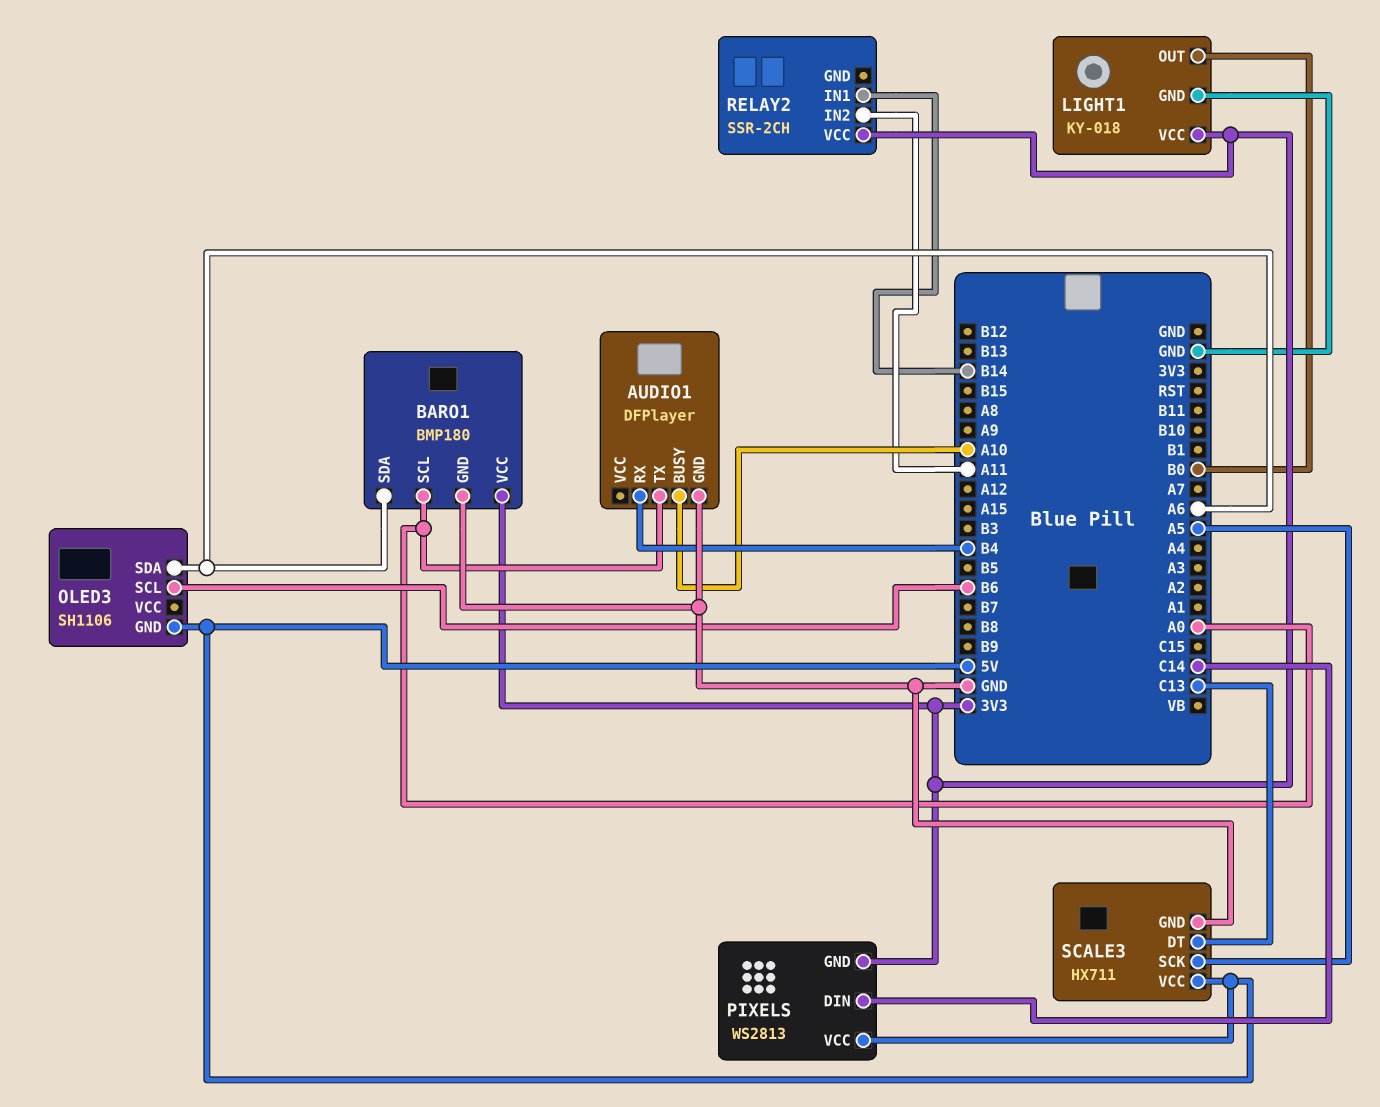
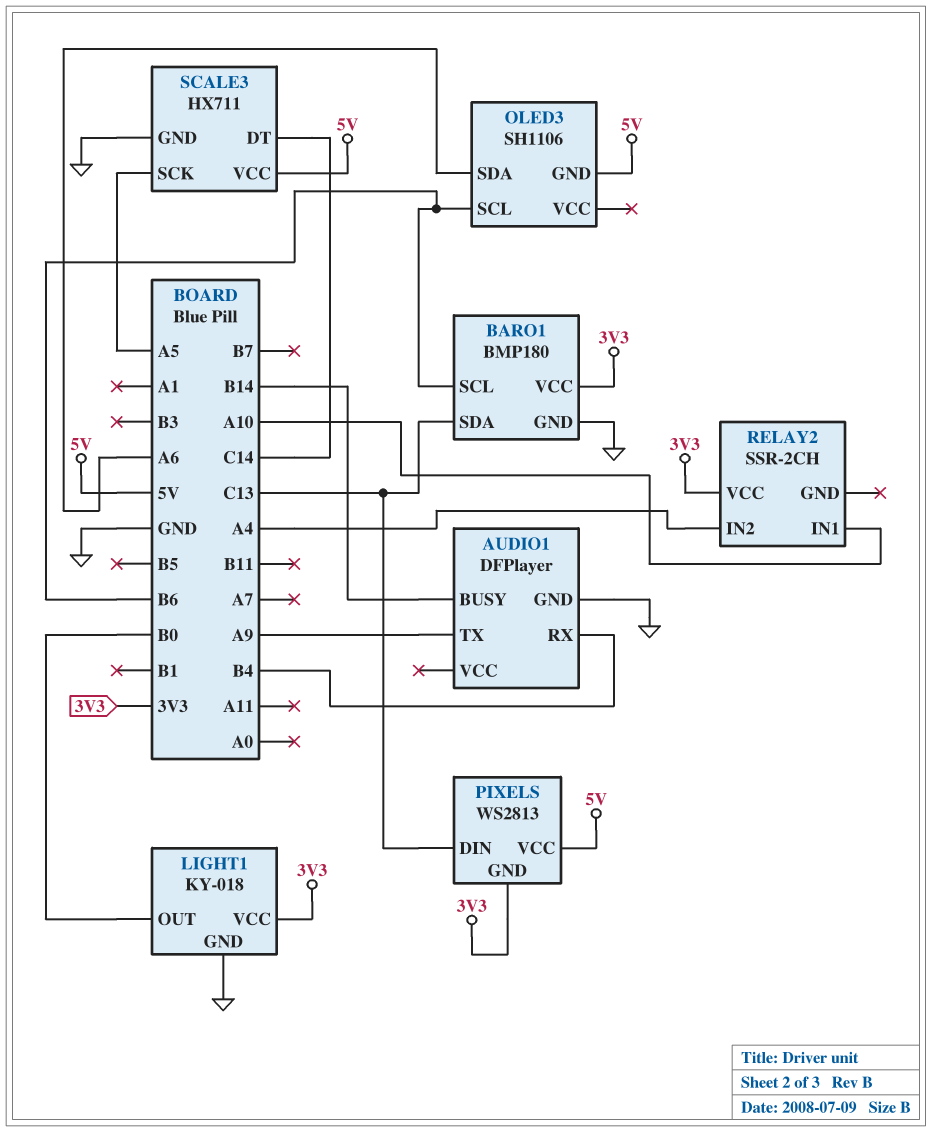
AUDIO1 pin BUSY: A10 -> B14
AUDIO1 pin TX: A0 -> A9
BARO1 pin SCL: A0 -> B6
BARO1 pin SDA: A6 -> C13
PIXELS pin DIN: C14 -> C13
RELAY2 pin IN1: B14 -> A10
RELAY2 pin IN2: A11 -> A4
SCALE3 pin DT: C13 -> C14

